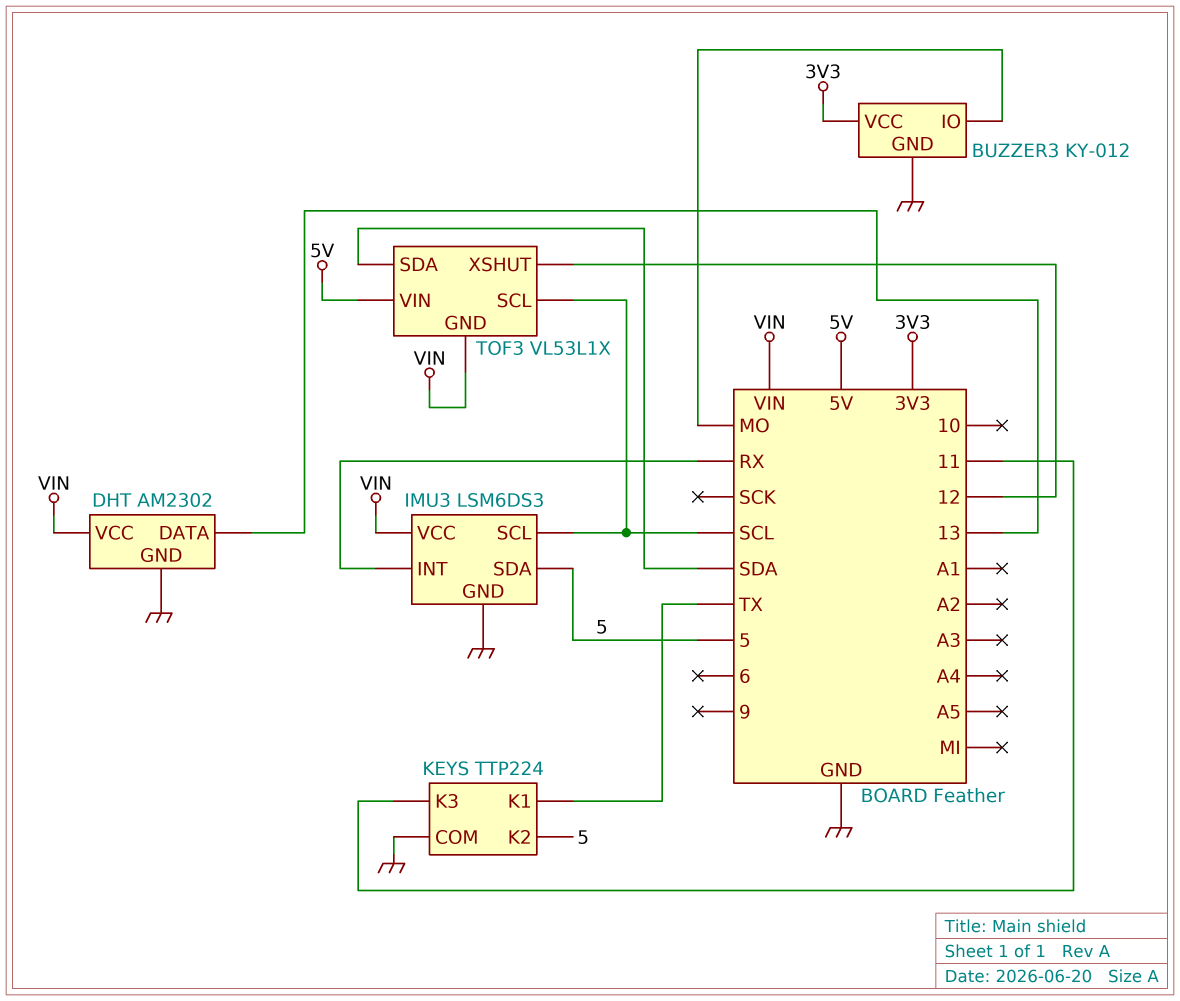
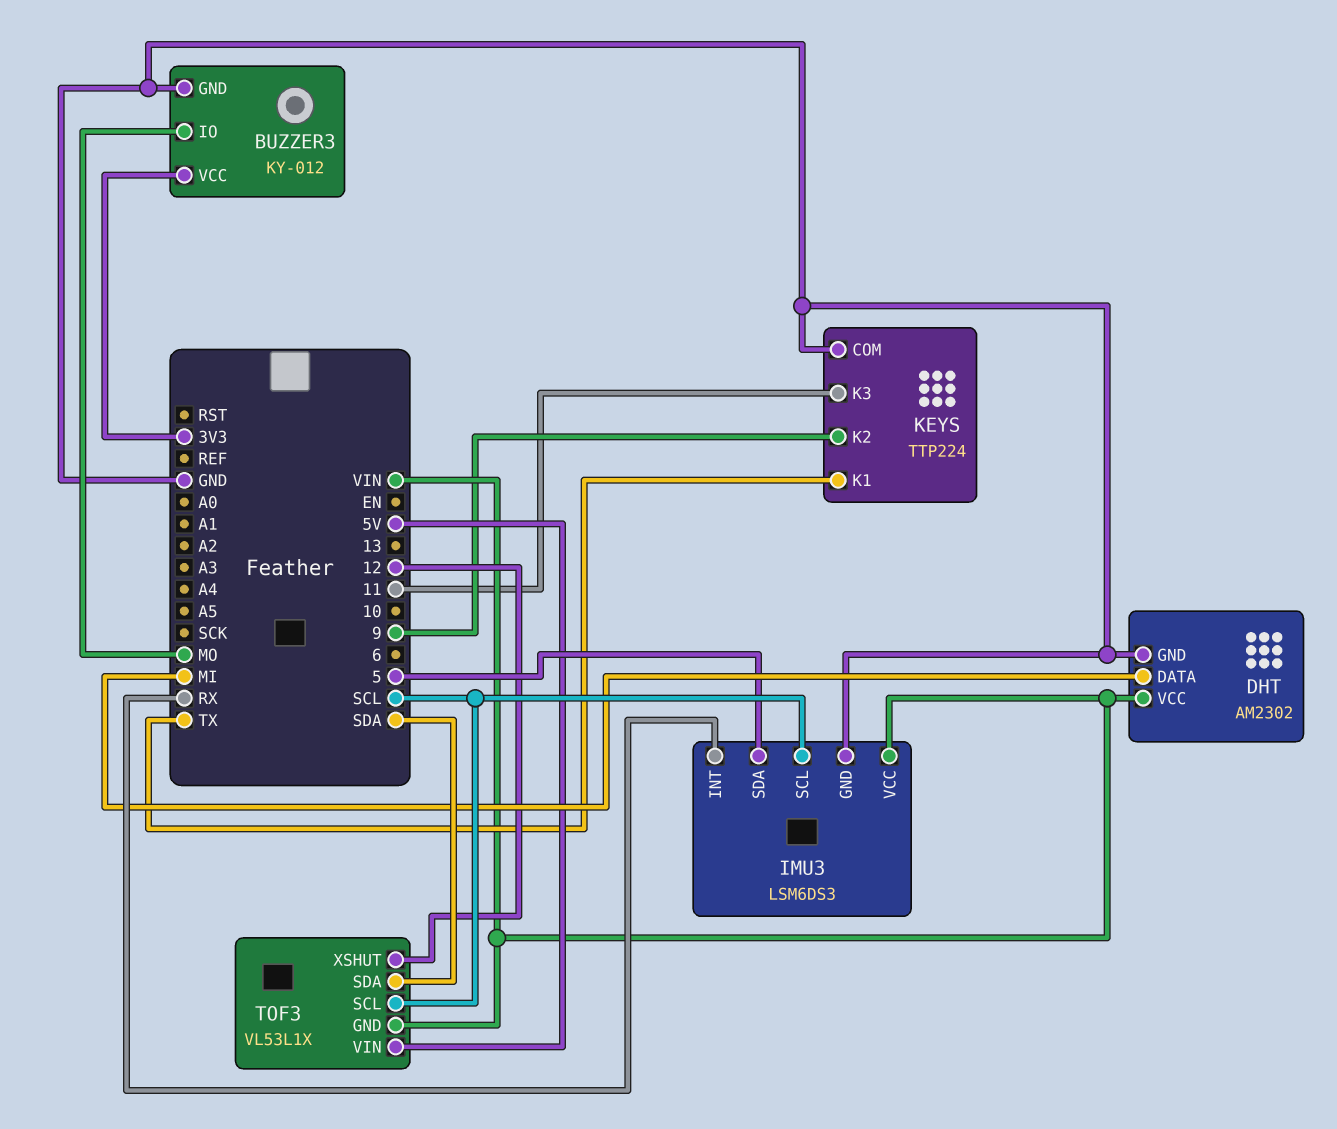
DHT pin DATA: 13 -> MI
KEYS pin K2: 5 -> 9

